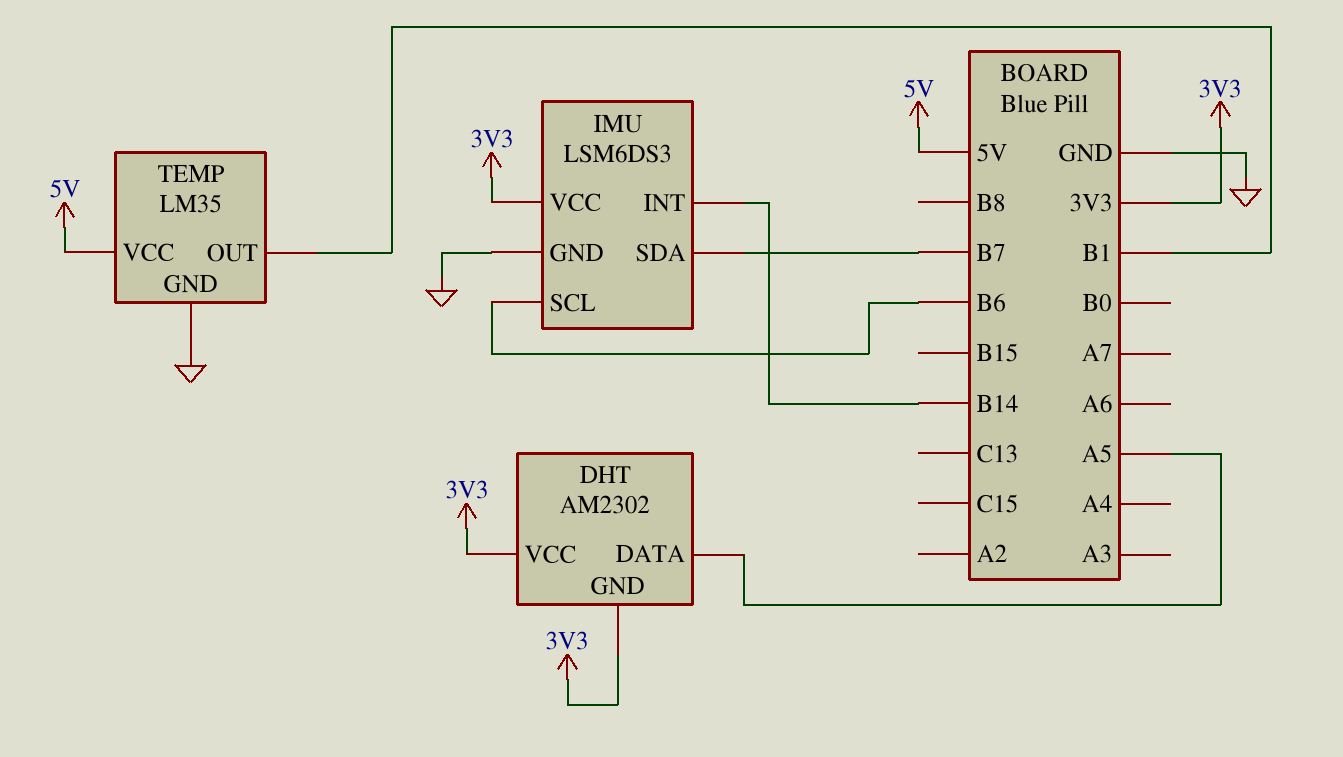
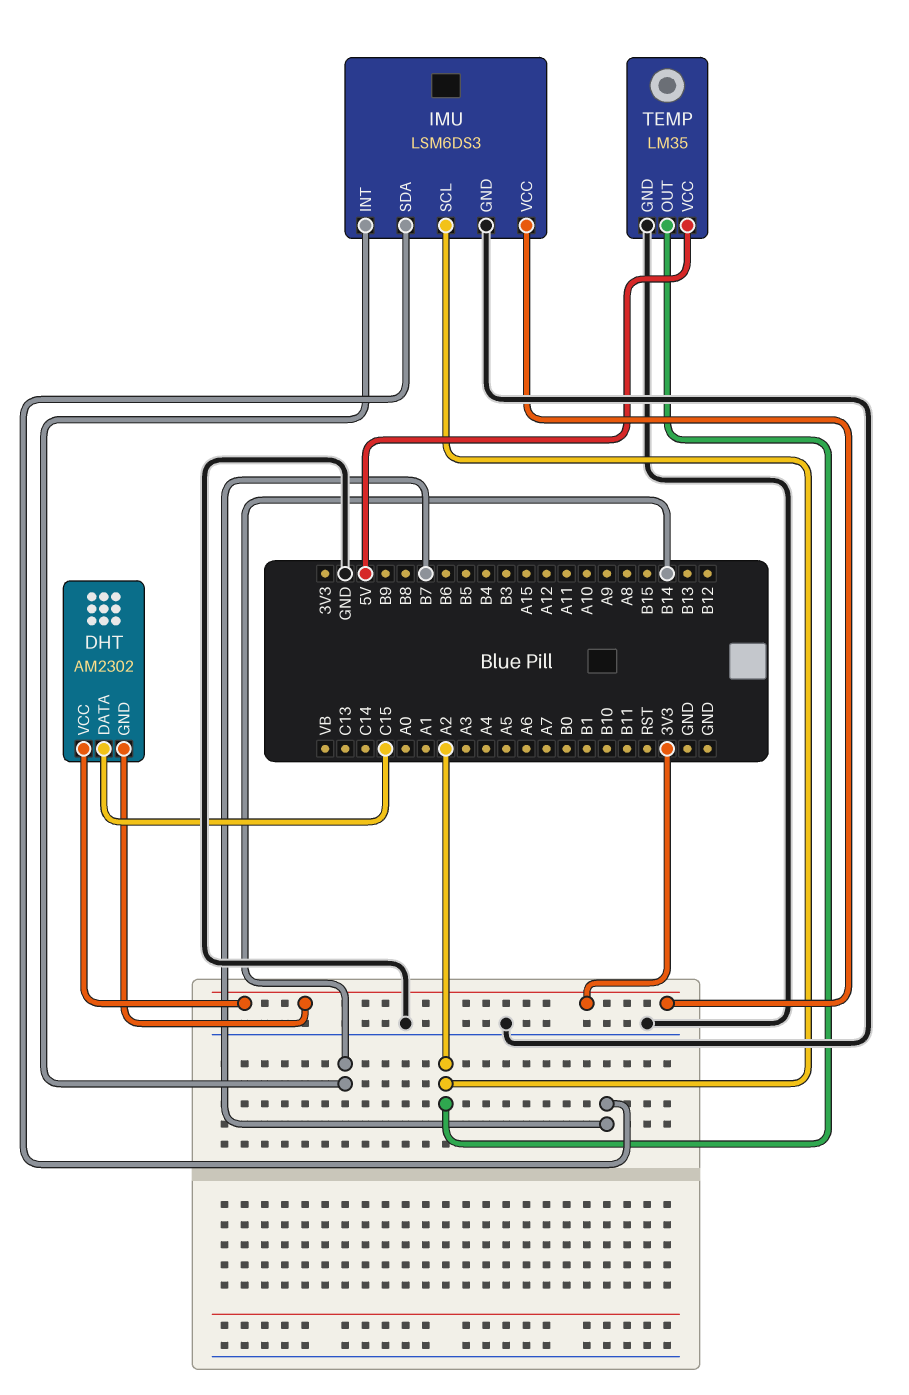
DHT pin DATA: A5 -> C15
IMU pin SCL: B6 -> A2
TEMP pin OUT: B1 -> A2

